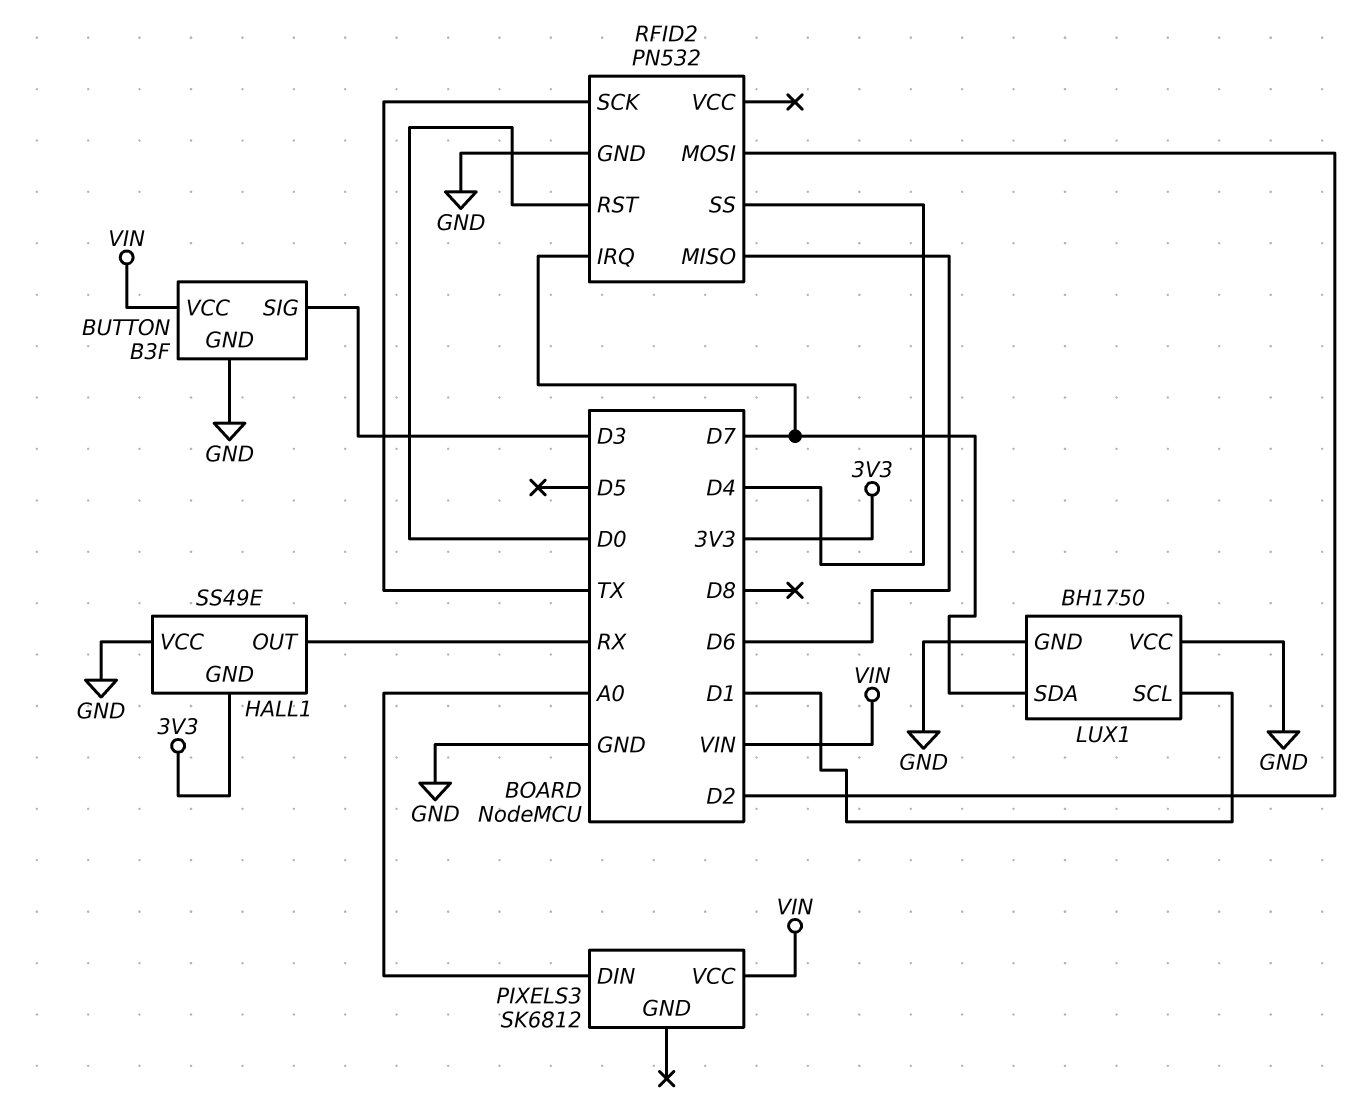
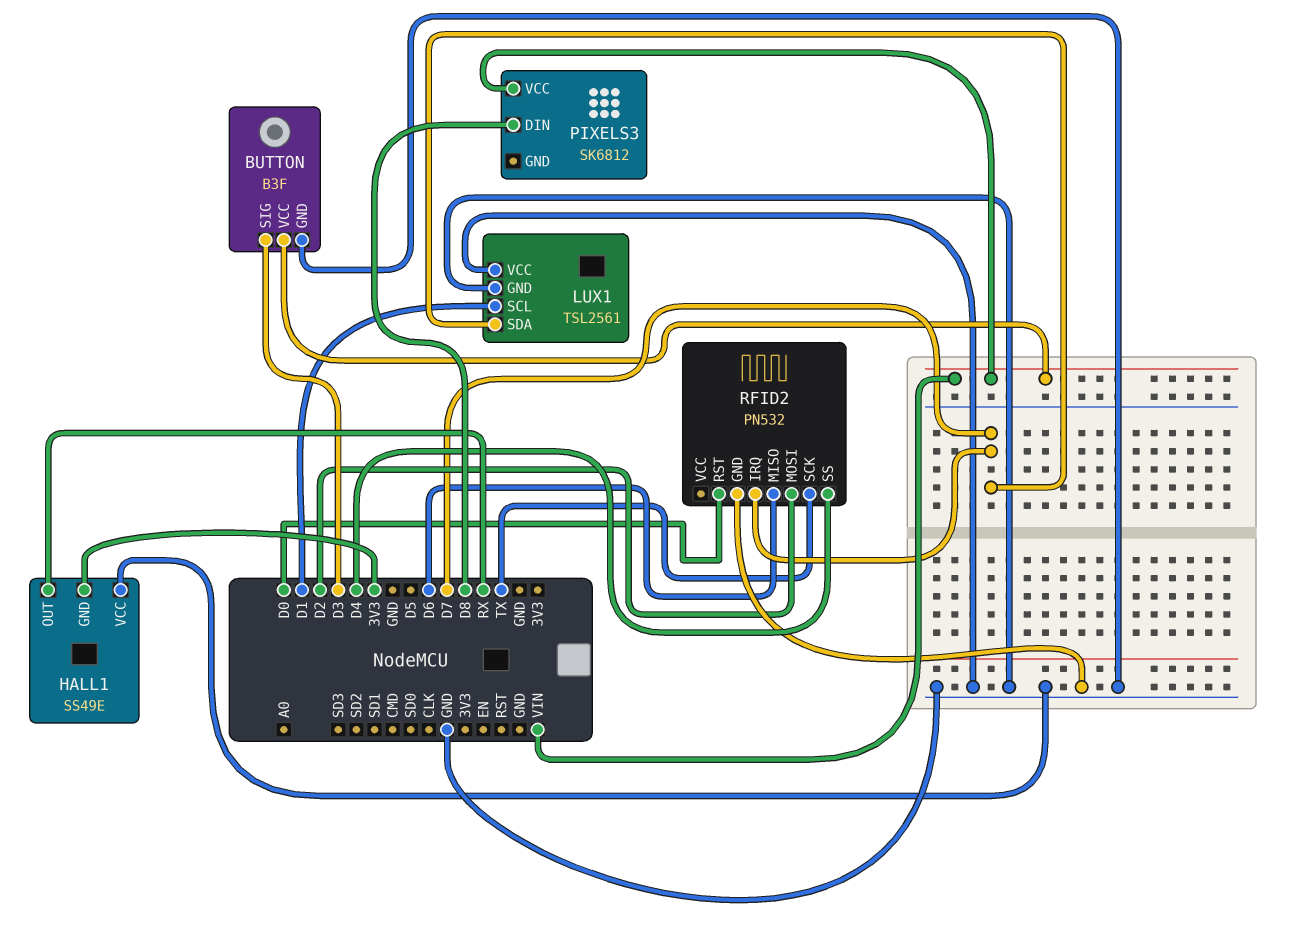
LUX1: BH1750 -> TSL2561
PIXELS3 pin DIN: A0 -> D8

